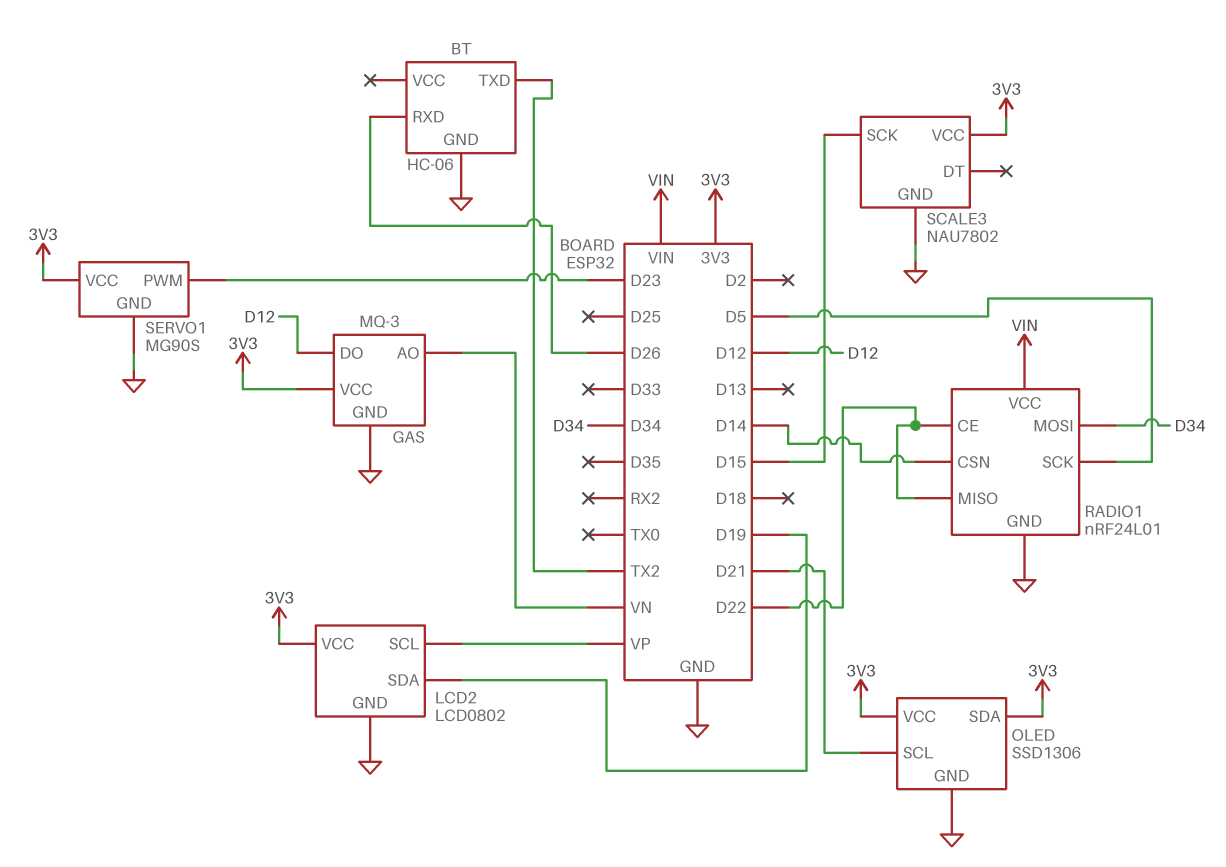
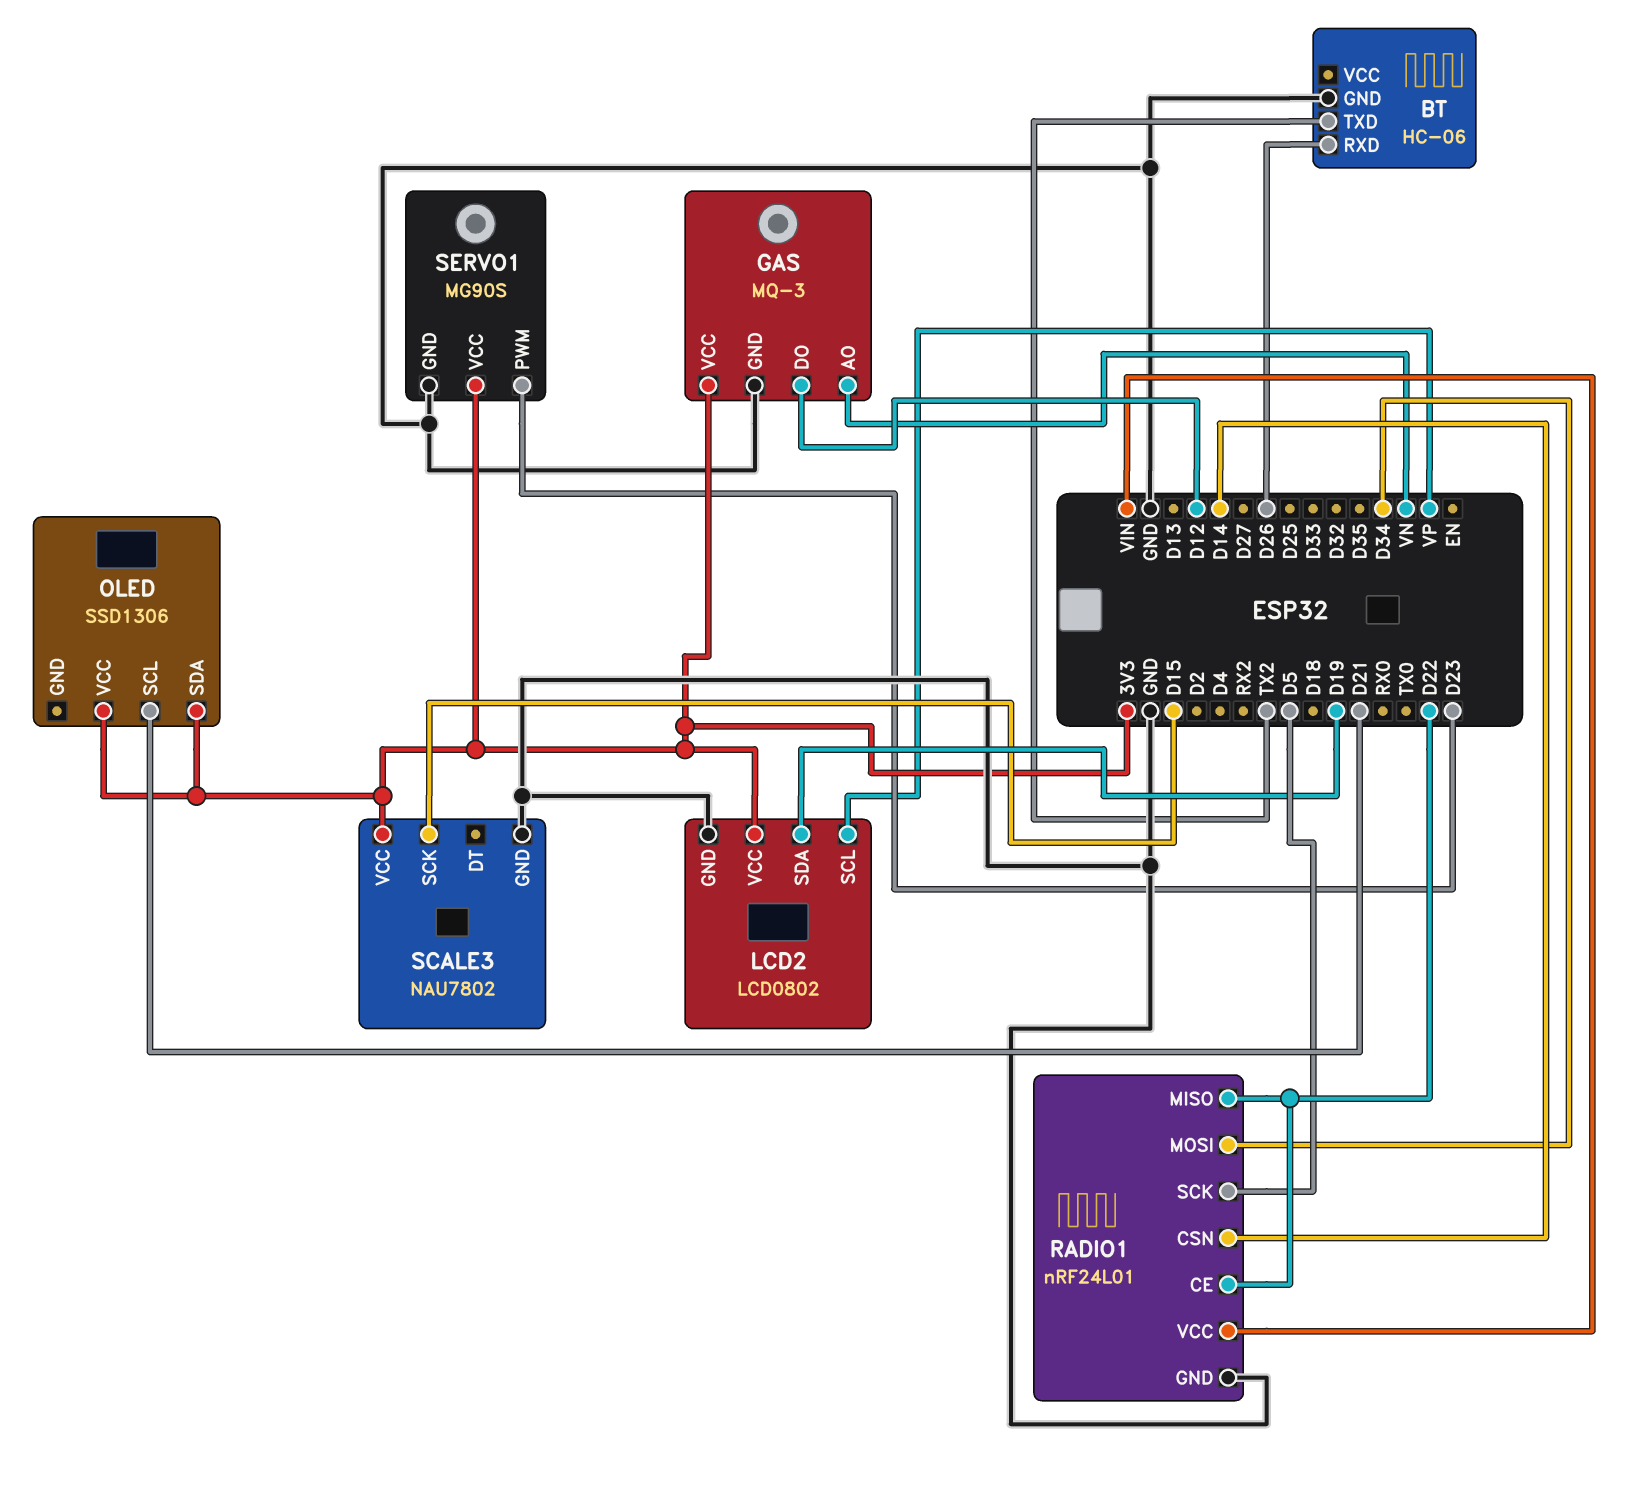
OLED pin GND: GND -> none

